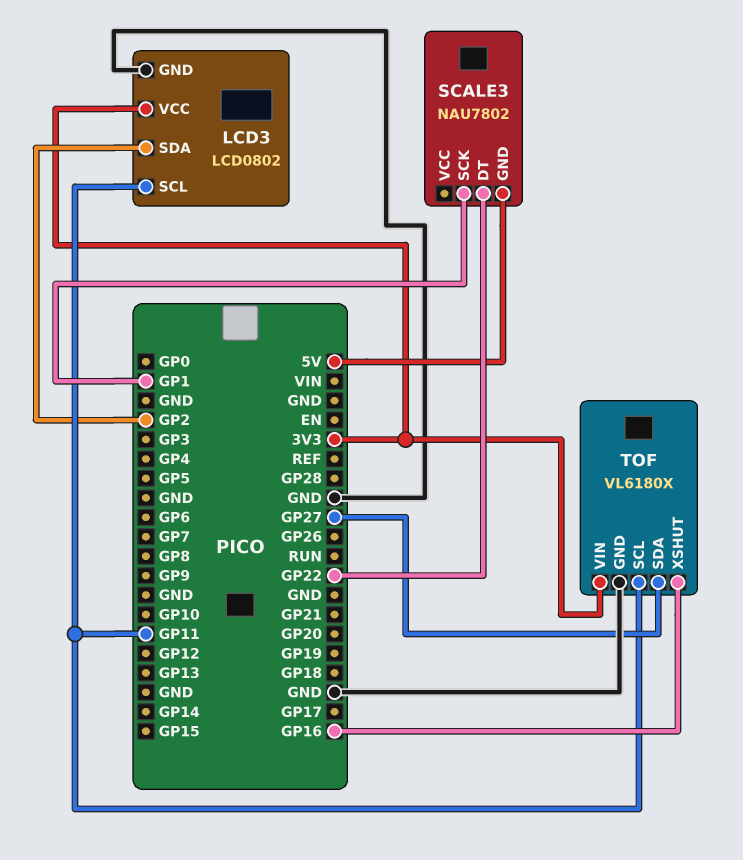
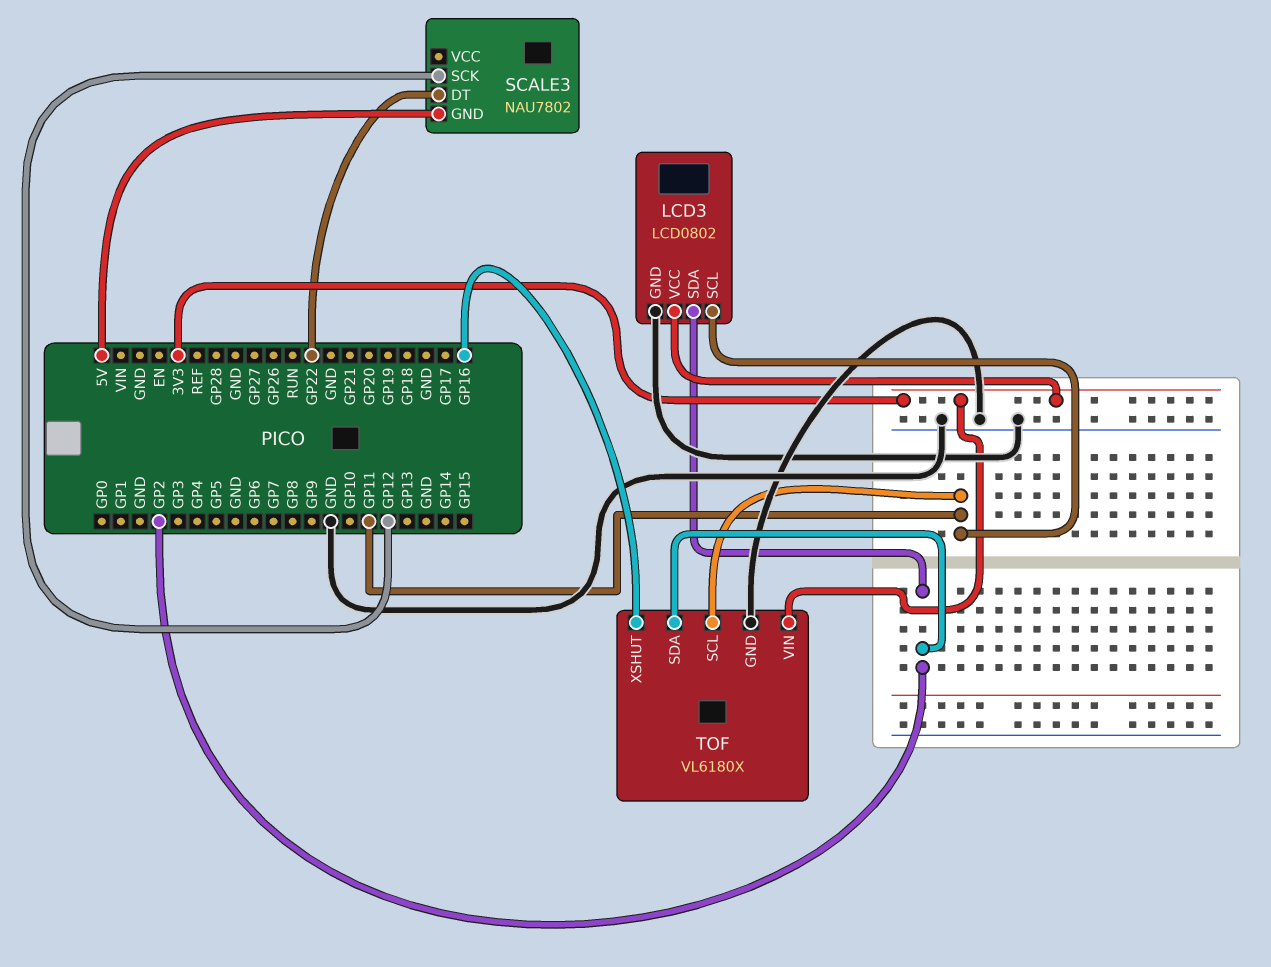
SCALE3 pin SCK: GP1 -> GP12
TOF pin SDA: GP27 -> GP2

